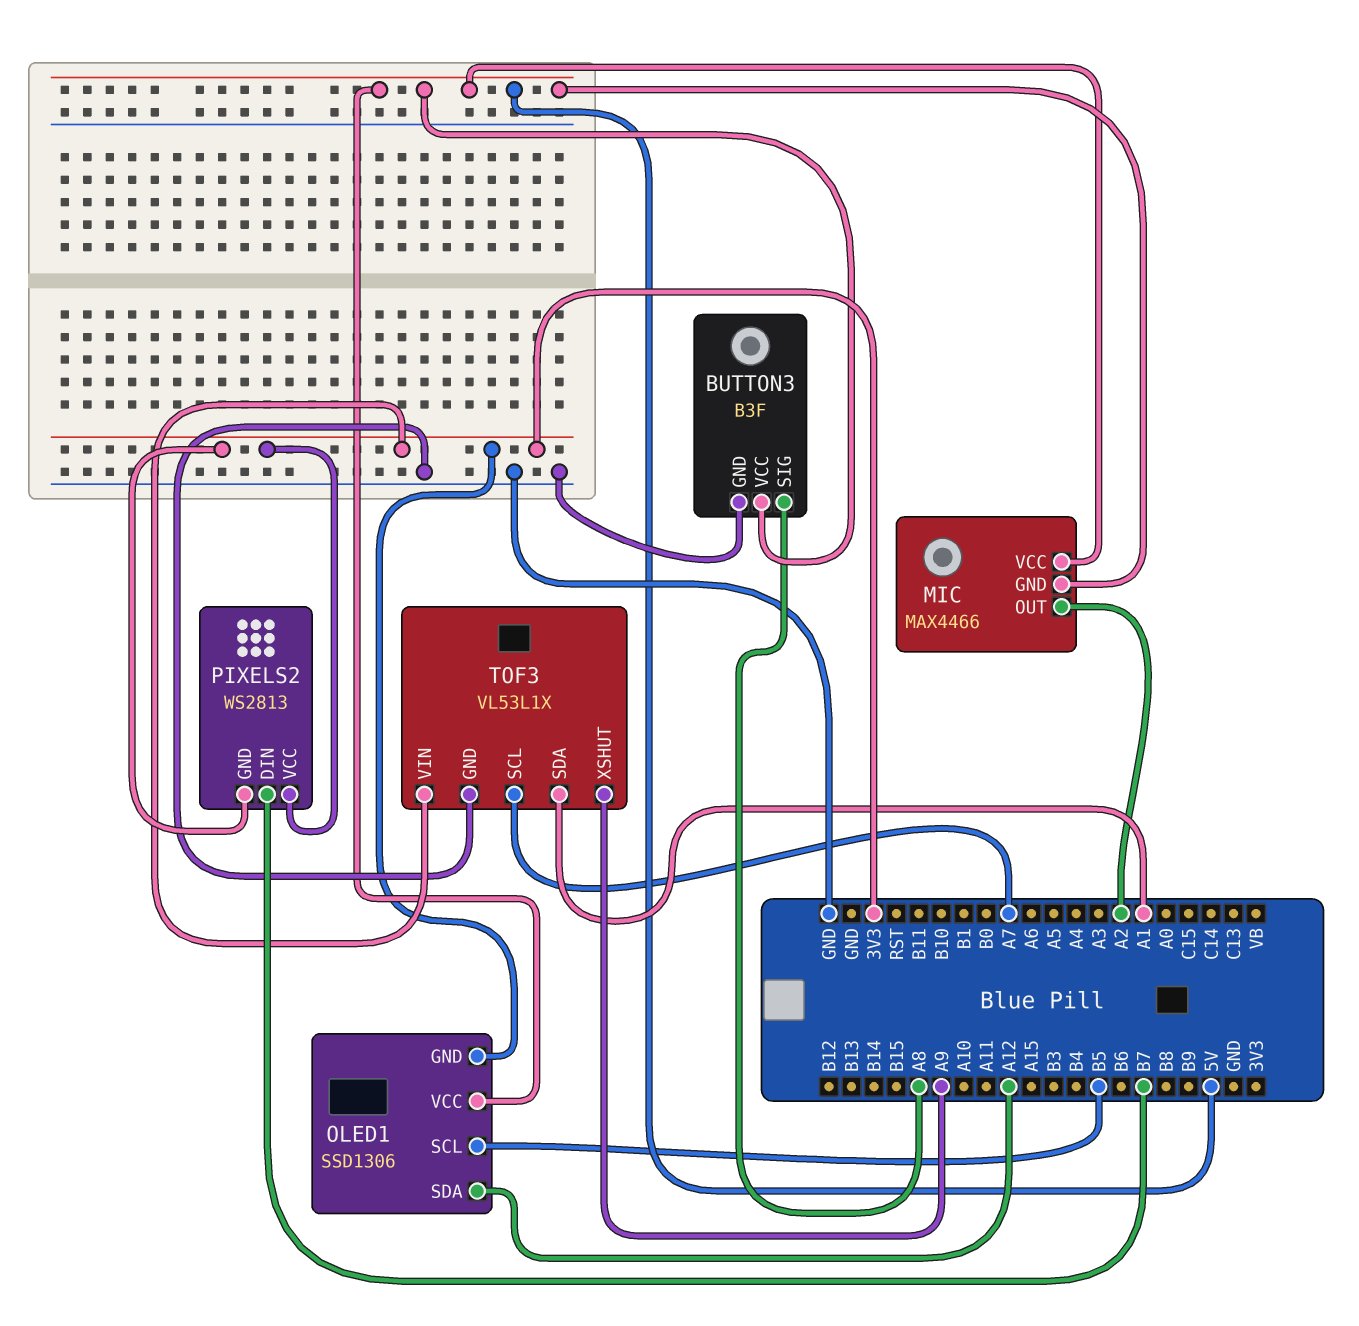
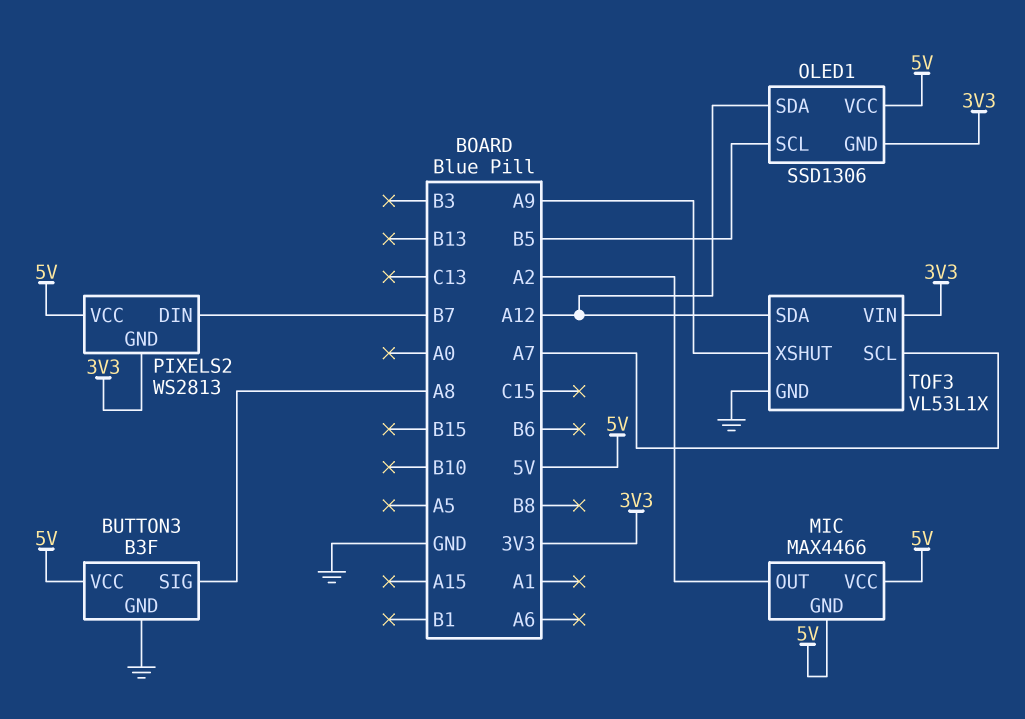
PIXELS2 pin VCC: 3V3 -> 5V
TOF3 pin SDA: A1 -> A12

